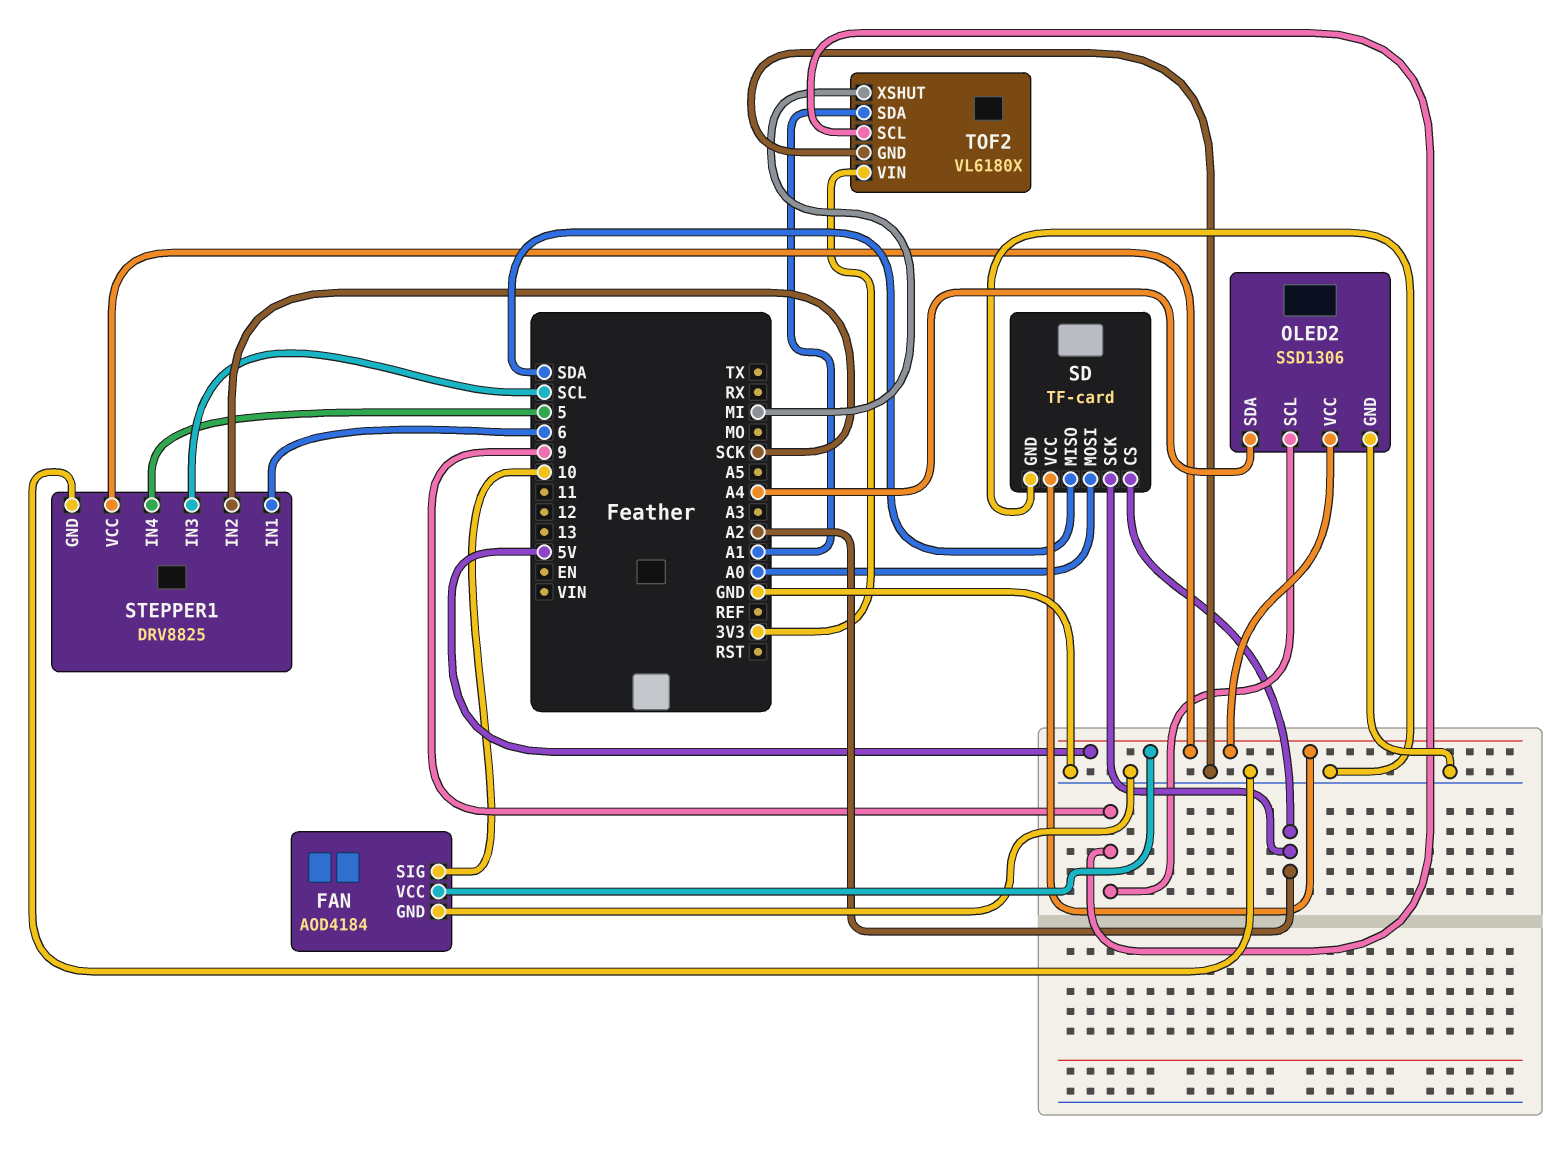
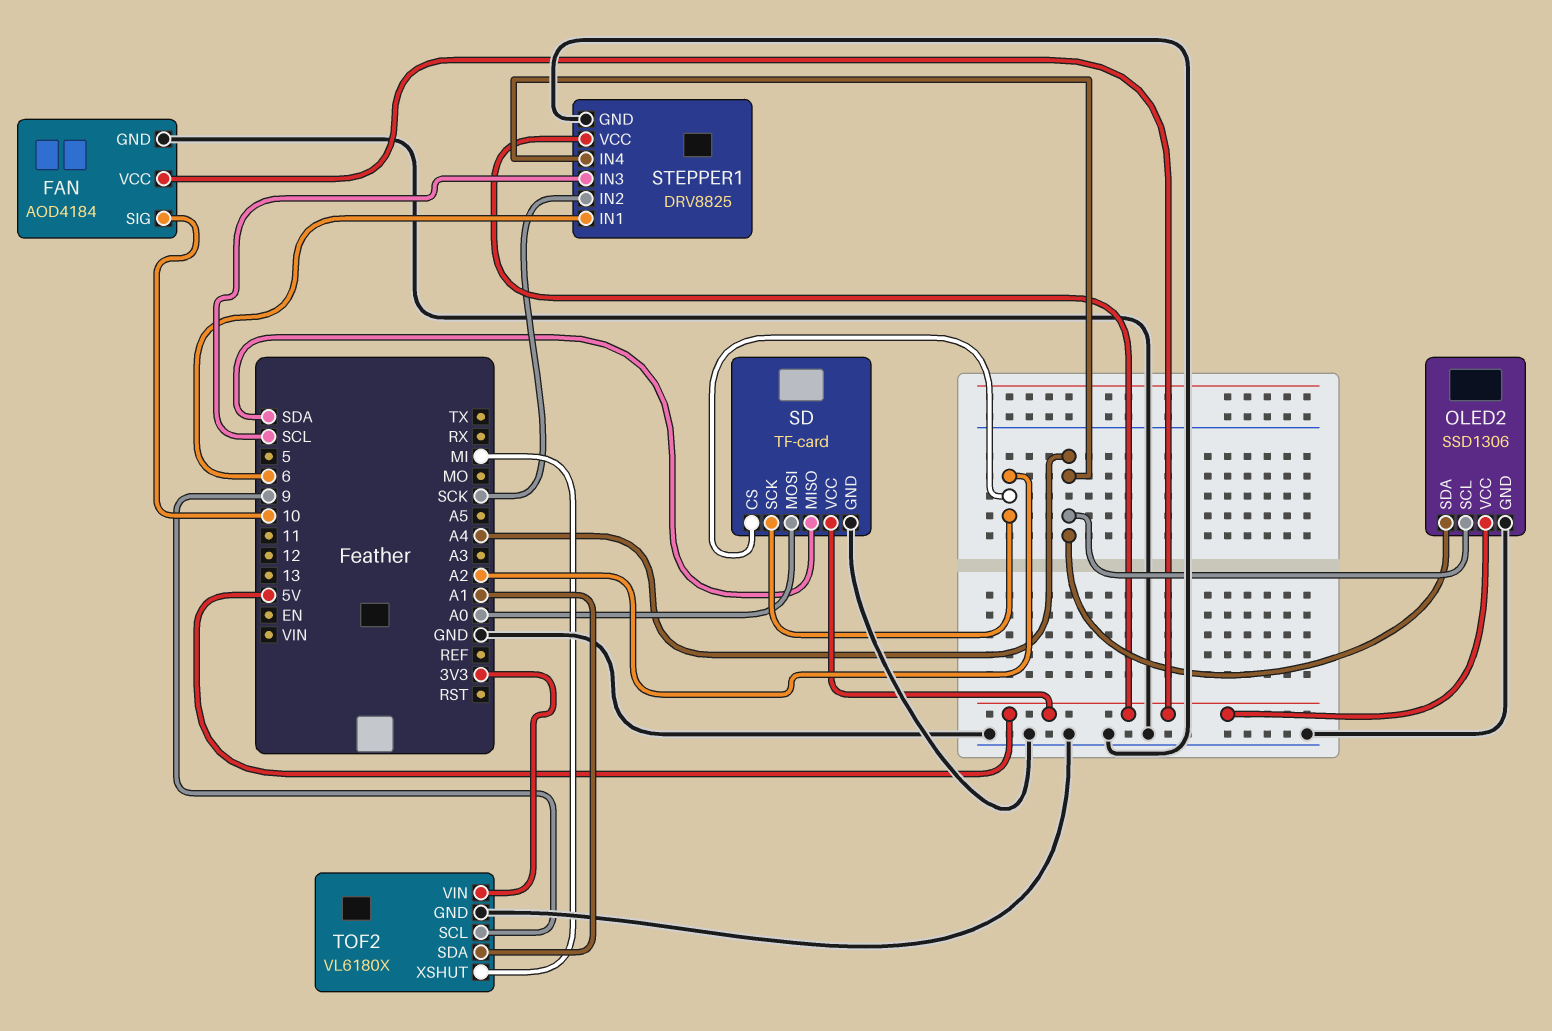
OLED2 pin SCL: 9 -> A4
STEPPER1 pin IN4: 5 -> A4

